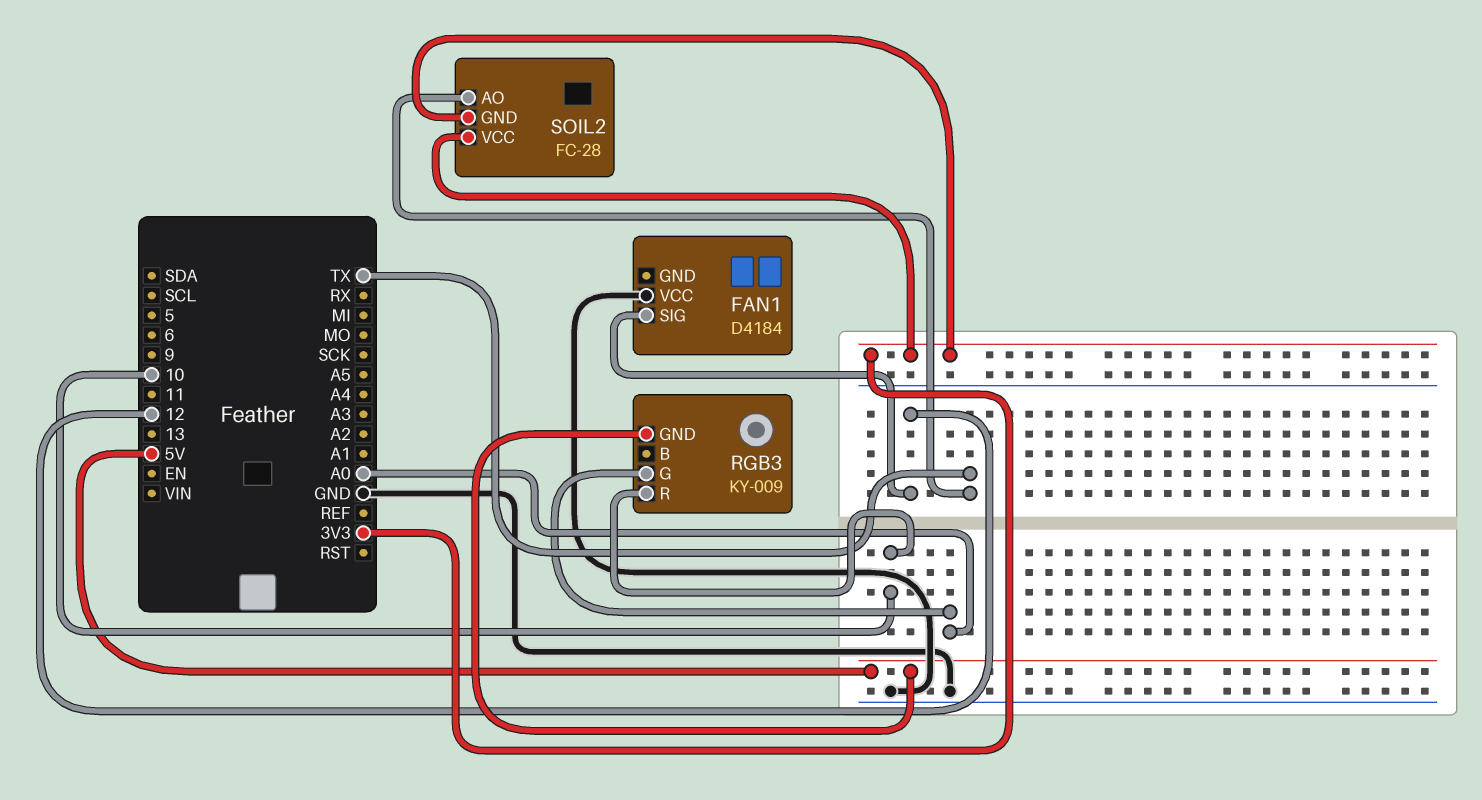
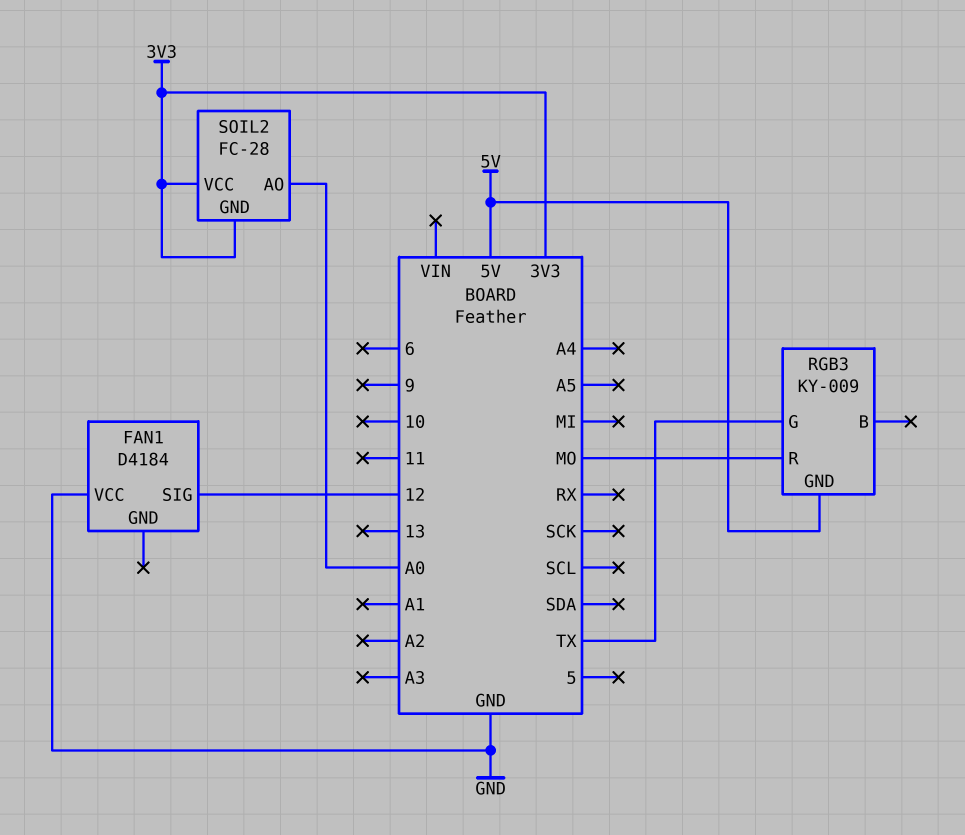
RGB3 pin G: A0 -> TX
RGB3 pin R: 10 -> MO
SOIL2 pin AO: TX -> A0

